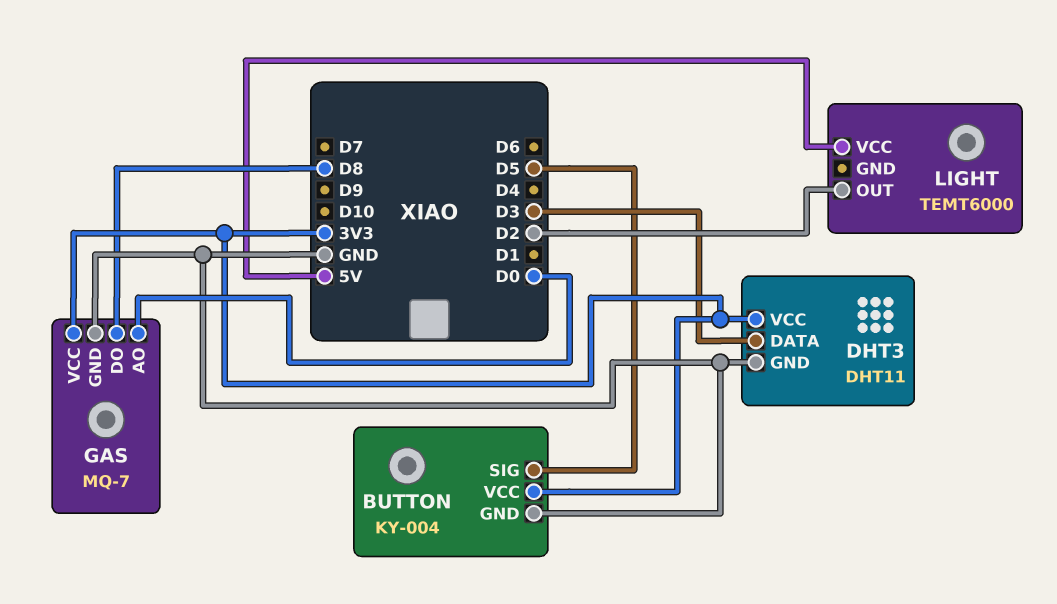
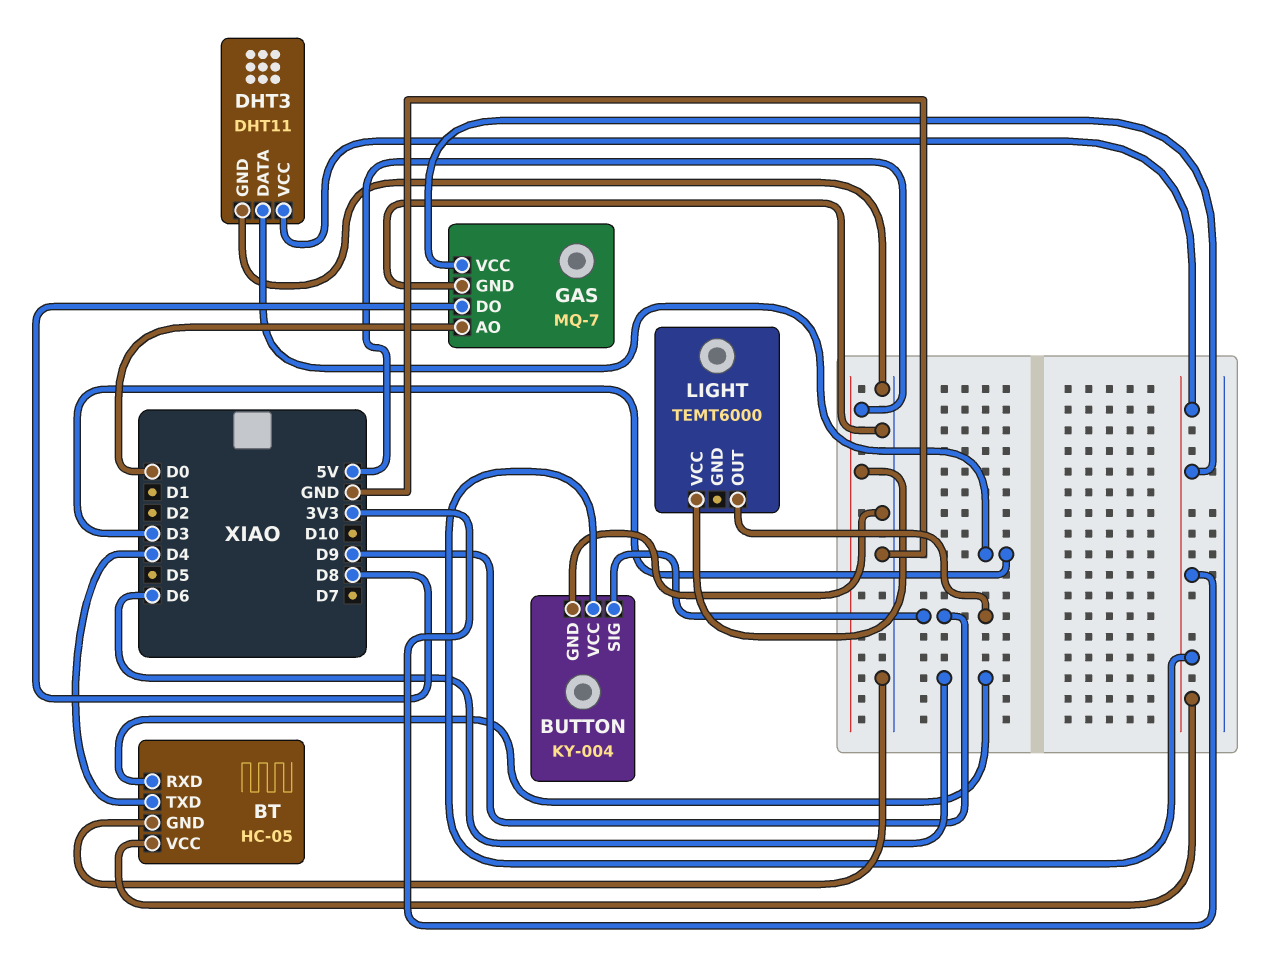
BT: none -> HC-05
BT pin GND: none -> GND
BT pin RXD: none -> D6
BT pin TXD: none -> D4
BT pin VCC: none -> 3V3
BUTTON pin SIG: D5 -> D9
LIGHT pin OUT: D2 -> D9

